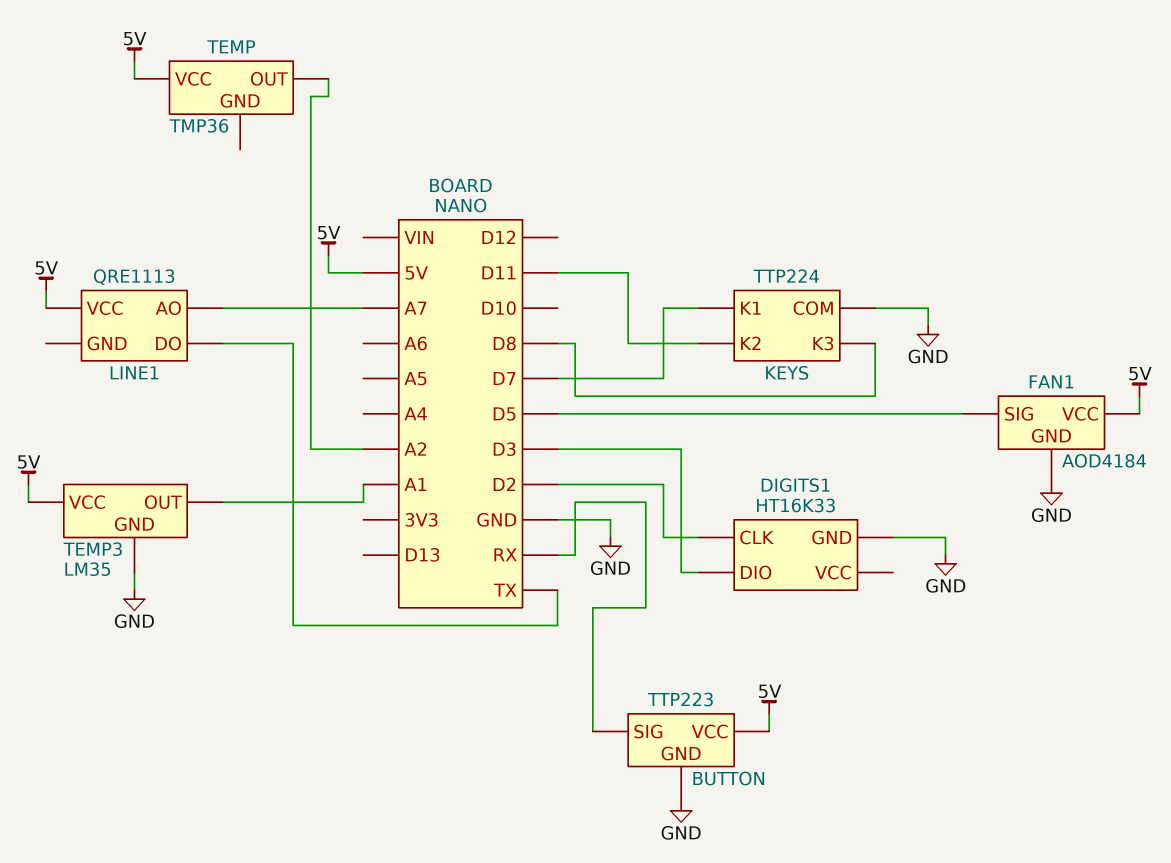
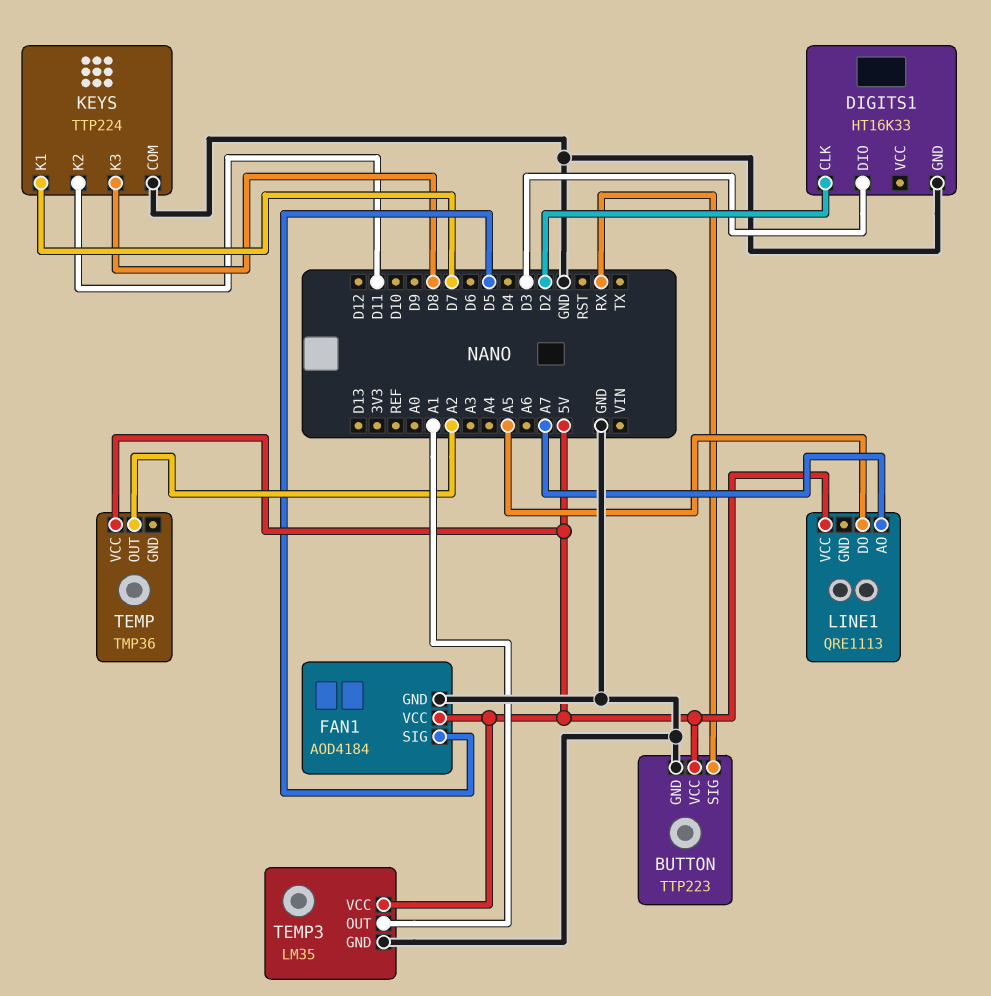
LINE1 pin DO: TX -> A5

